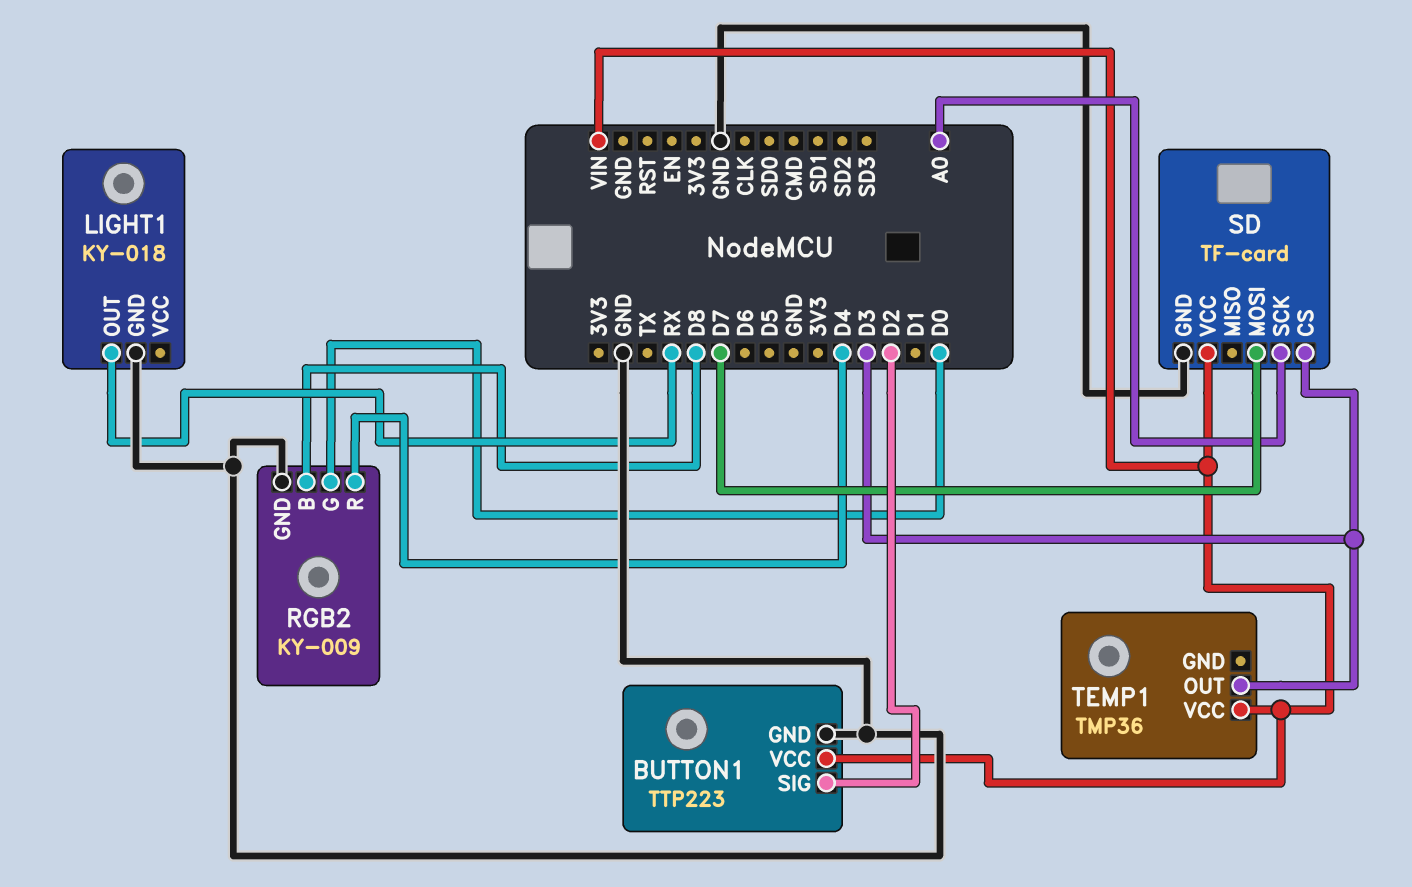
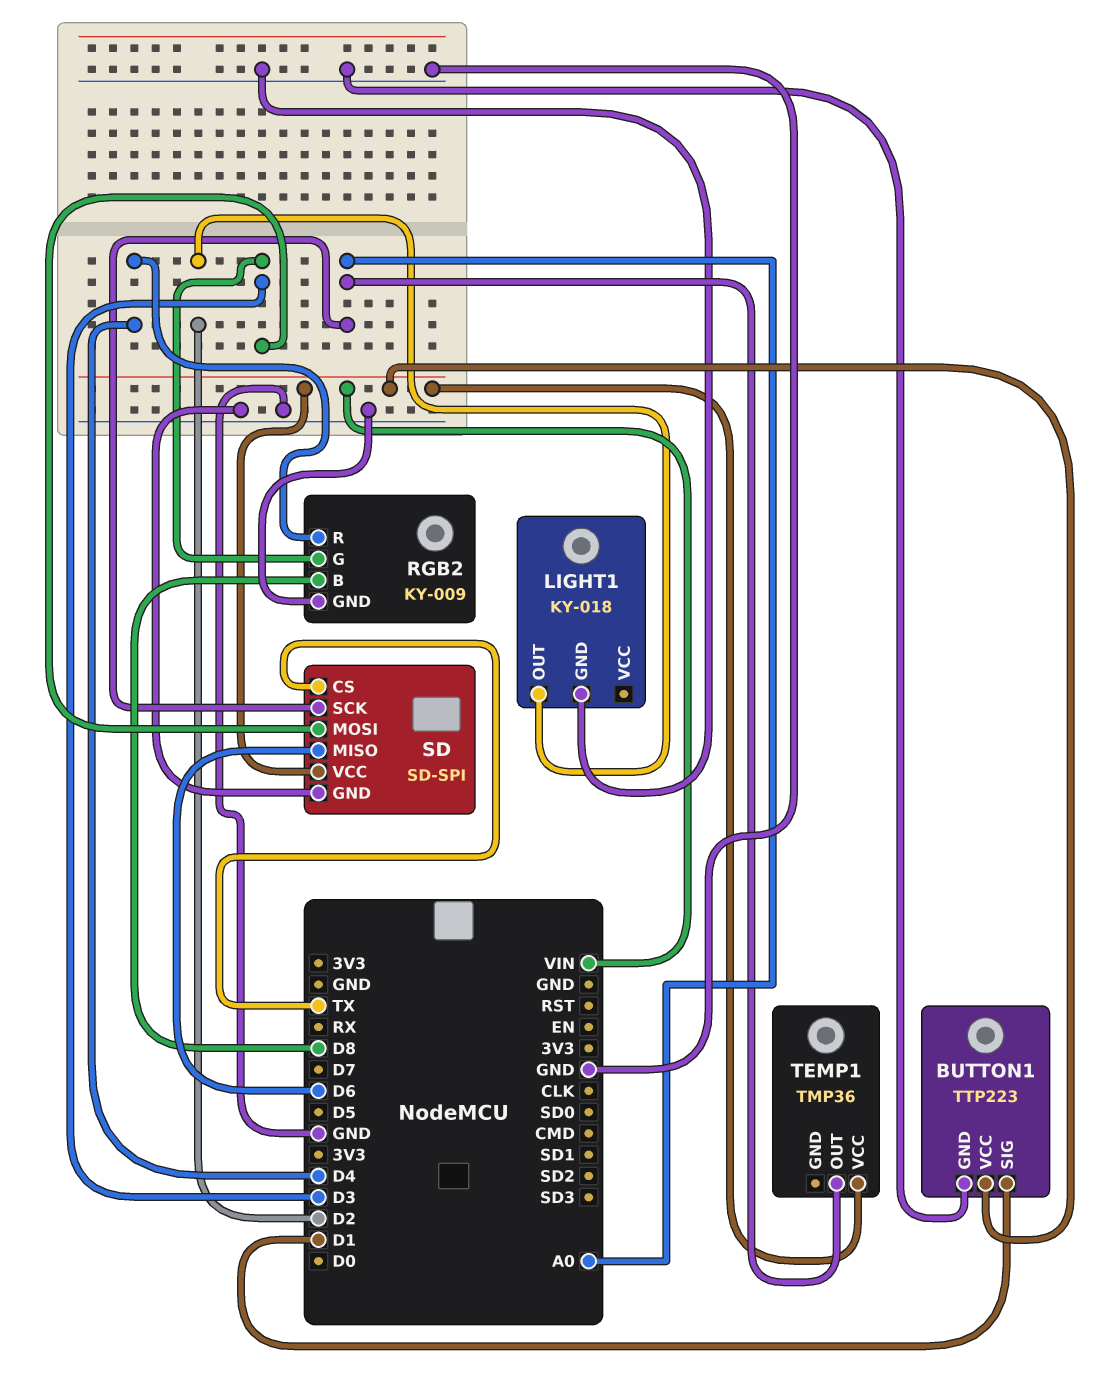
BUTTON1 pin SIG: D2 -> D1
LIGHT1 pin OUT: RX -> D2
RGB2 pin G: D0 -> D3
SD: TF-card -> SD-SPI
SD pin CS: D3 -> TX
SD pin MISO: none -> D6
SD pin MOSI: D7 -> D3
TEMP1 pin OUT: D3 -> A0

